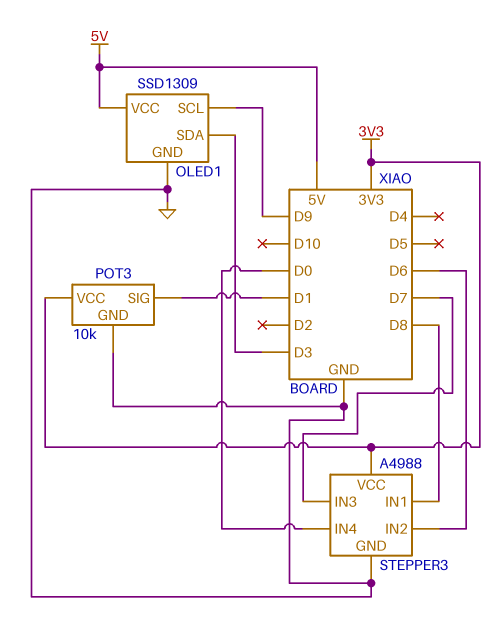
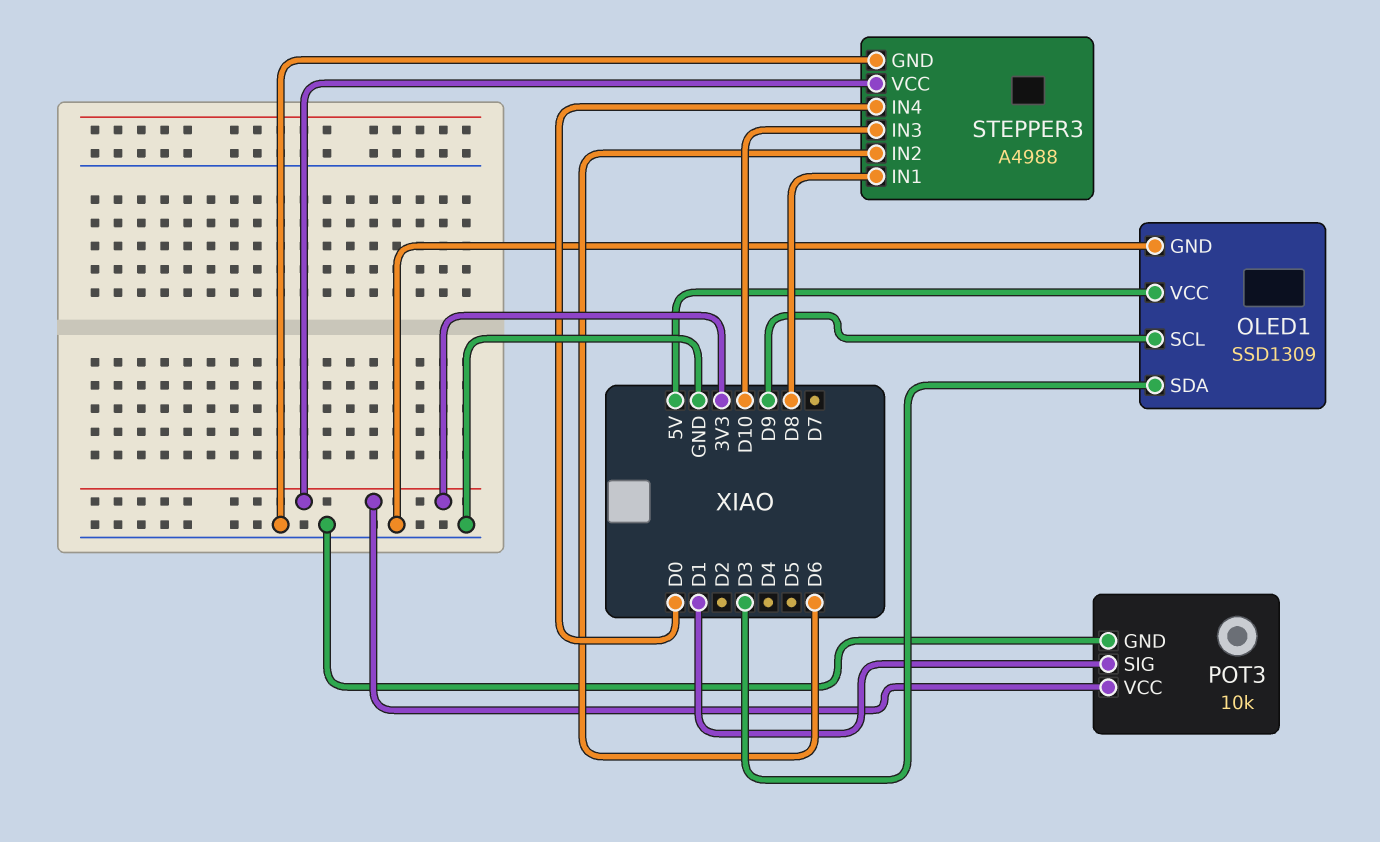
STEPPER3 pin IN3: D7 -> D10

